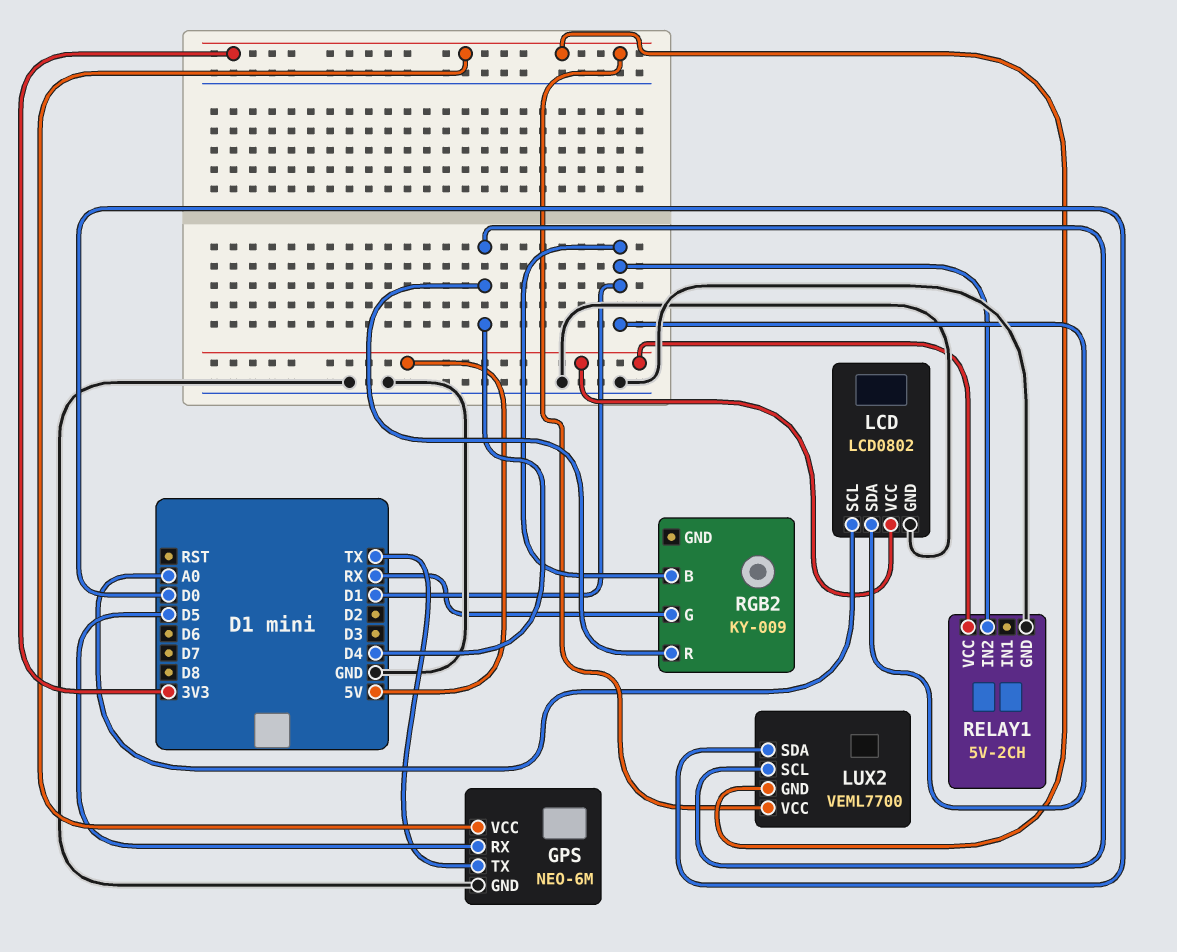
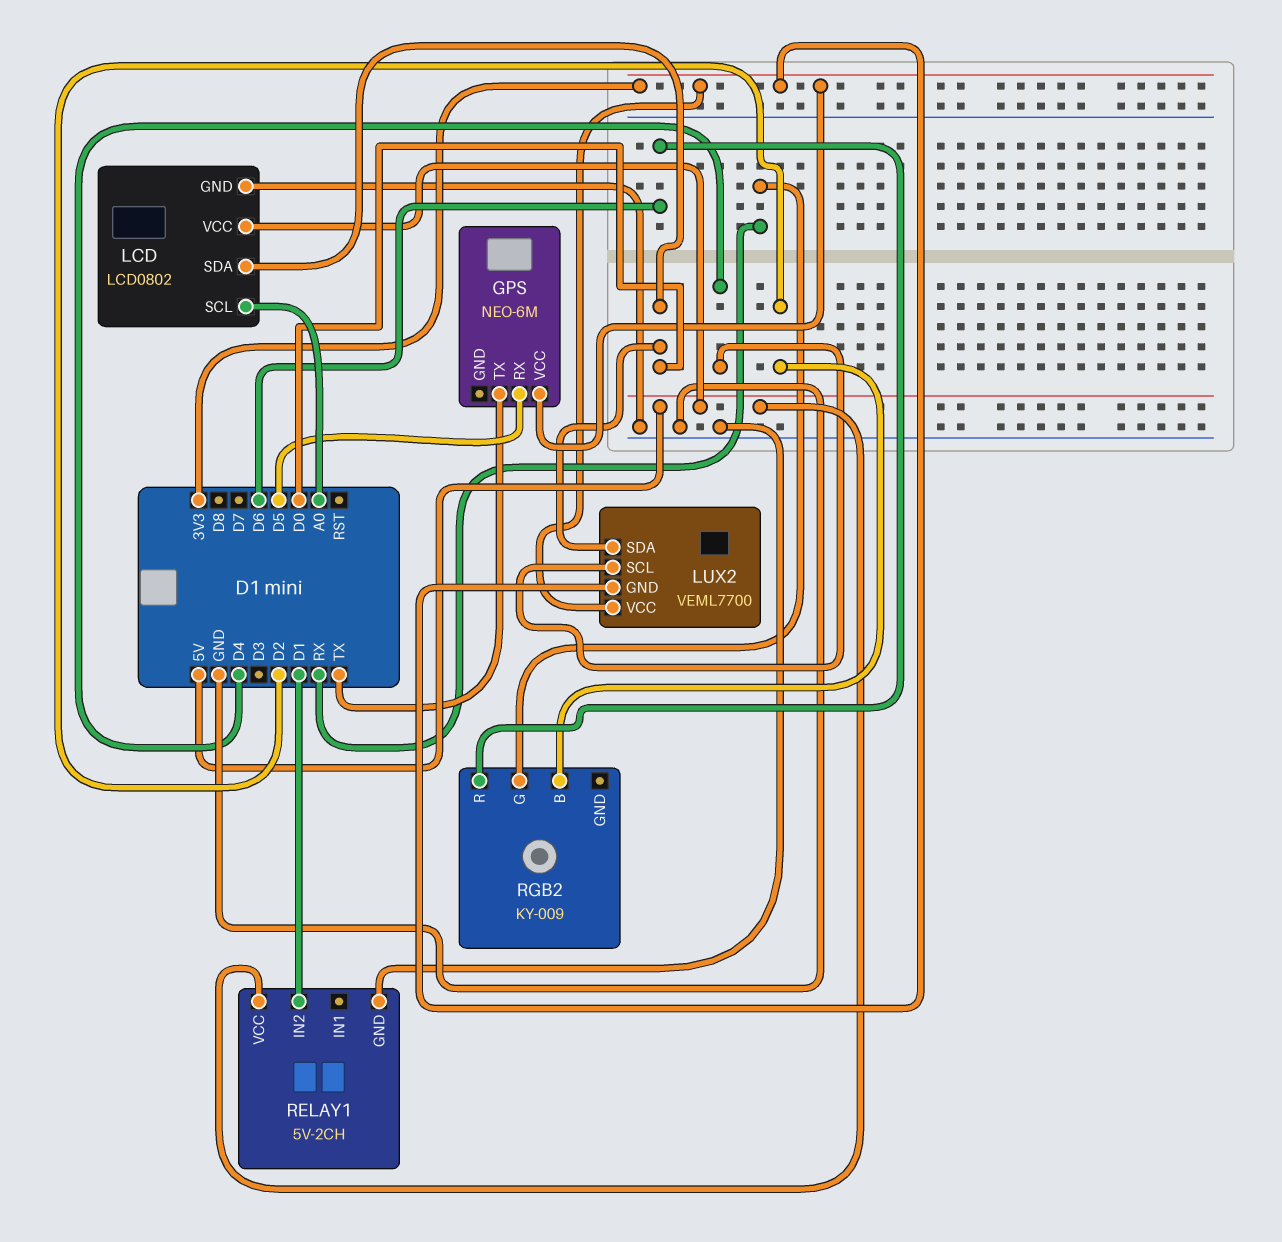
GPS pin GND: GND -> none
LCD pin SDA: D1 -> D0
RGB2 pin B: D1 -> D2
RGB2 pin R: D4 -> D6

